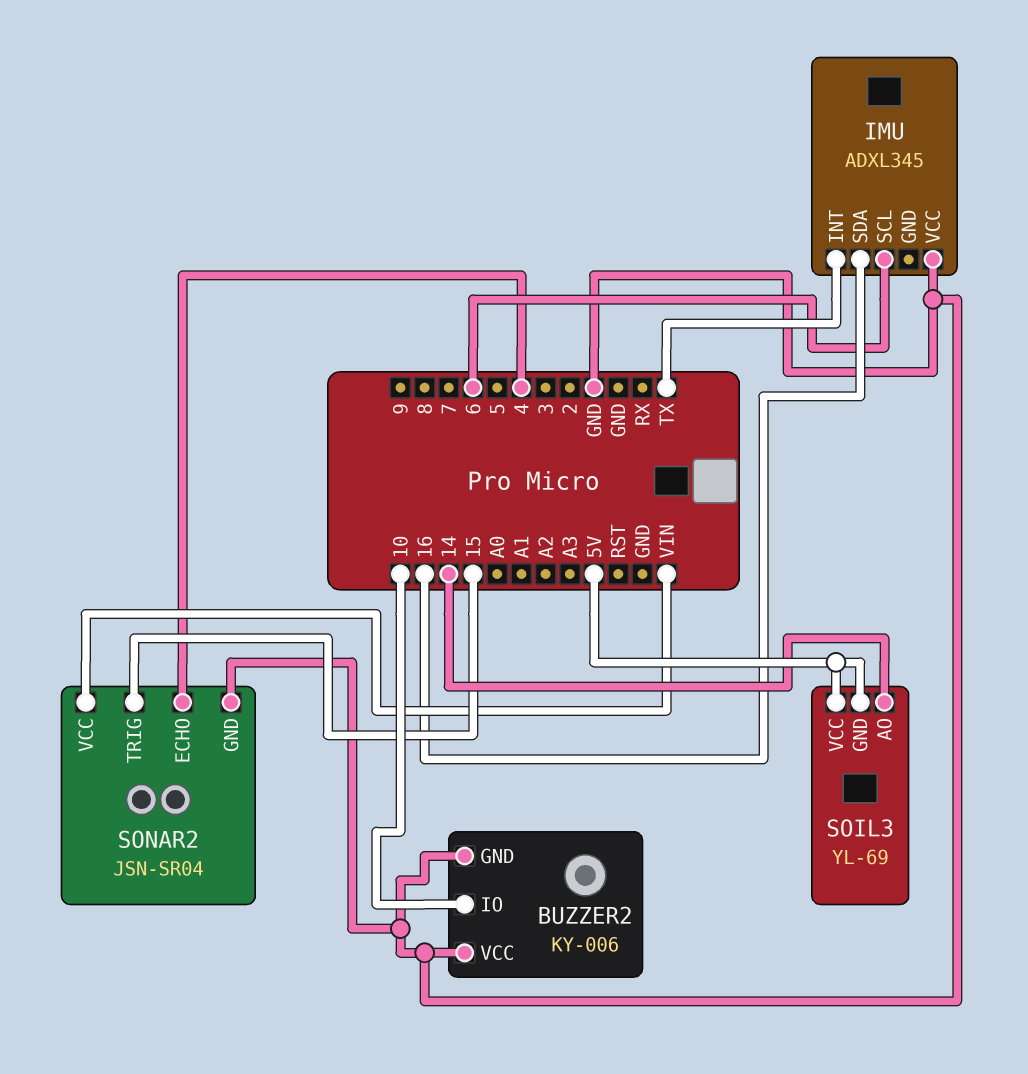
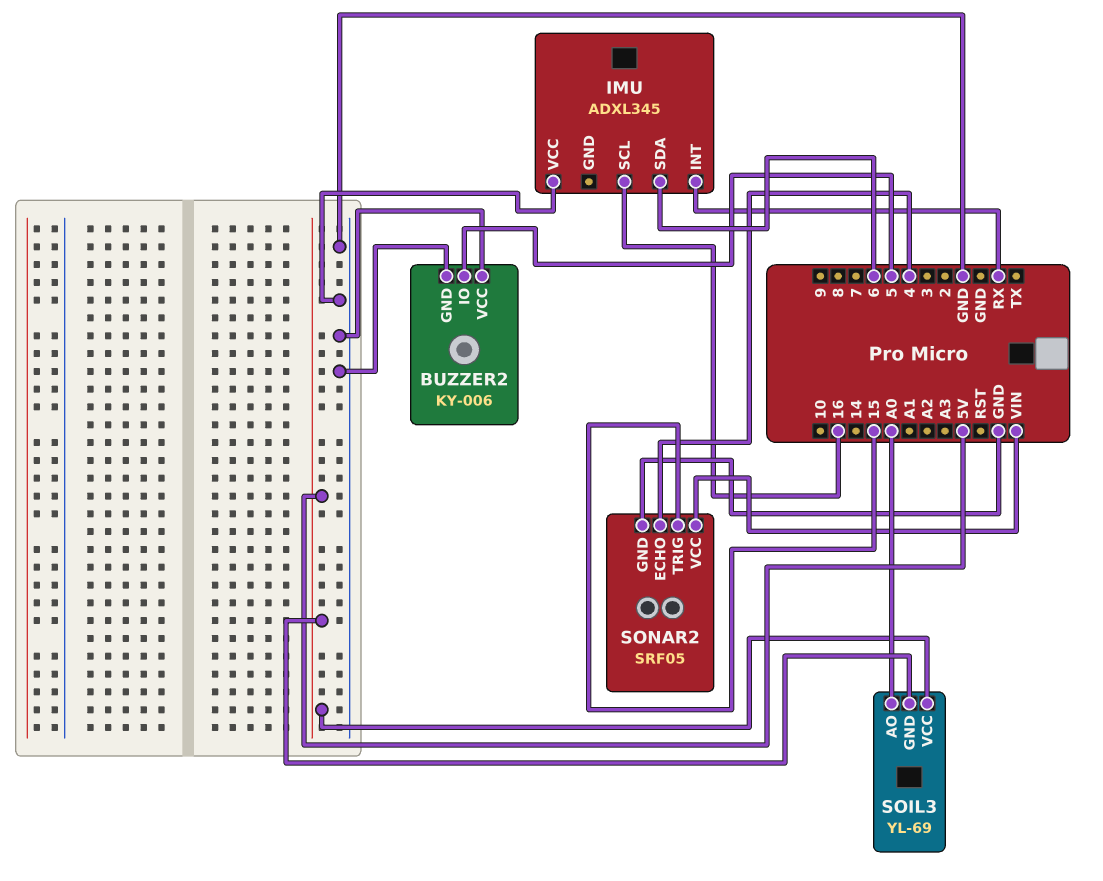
BUZZER2 pin IO: 10 -> 5
IMU pin INT: TX -> RX
IMU pin SCL: 6 -> 16
IMU pin SDA: 16 -> 6
SOIL3 pin AO: 14 -> A0
SONAR2: JSN-SR04 -> SRF05

